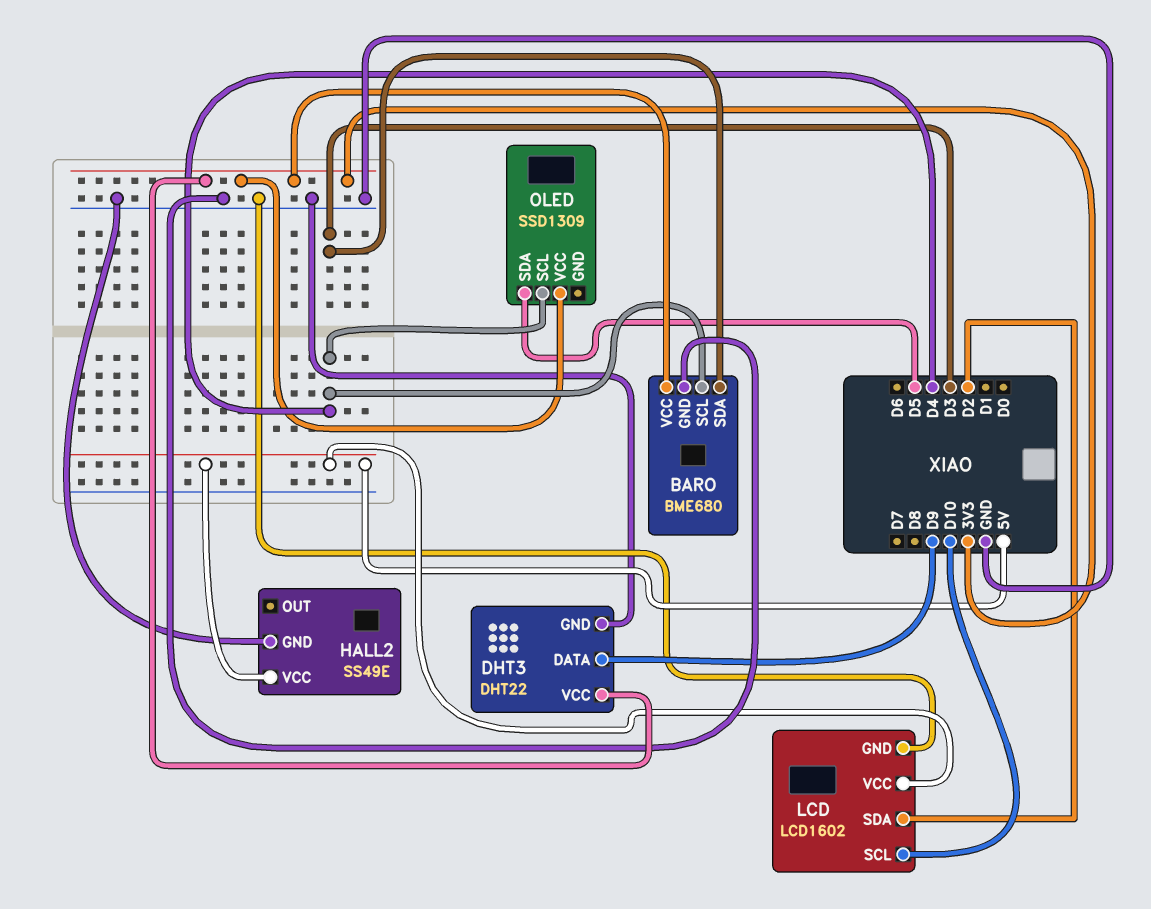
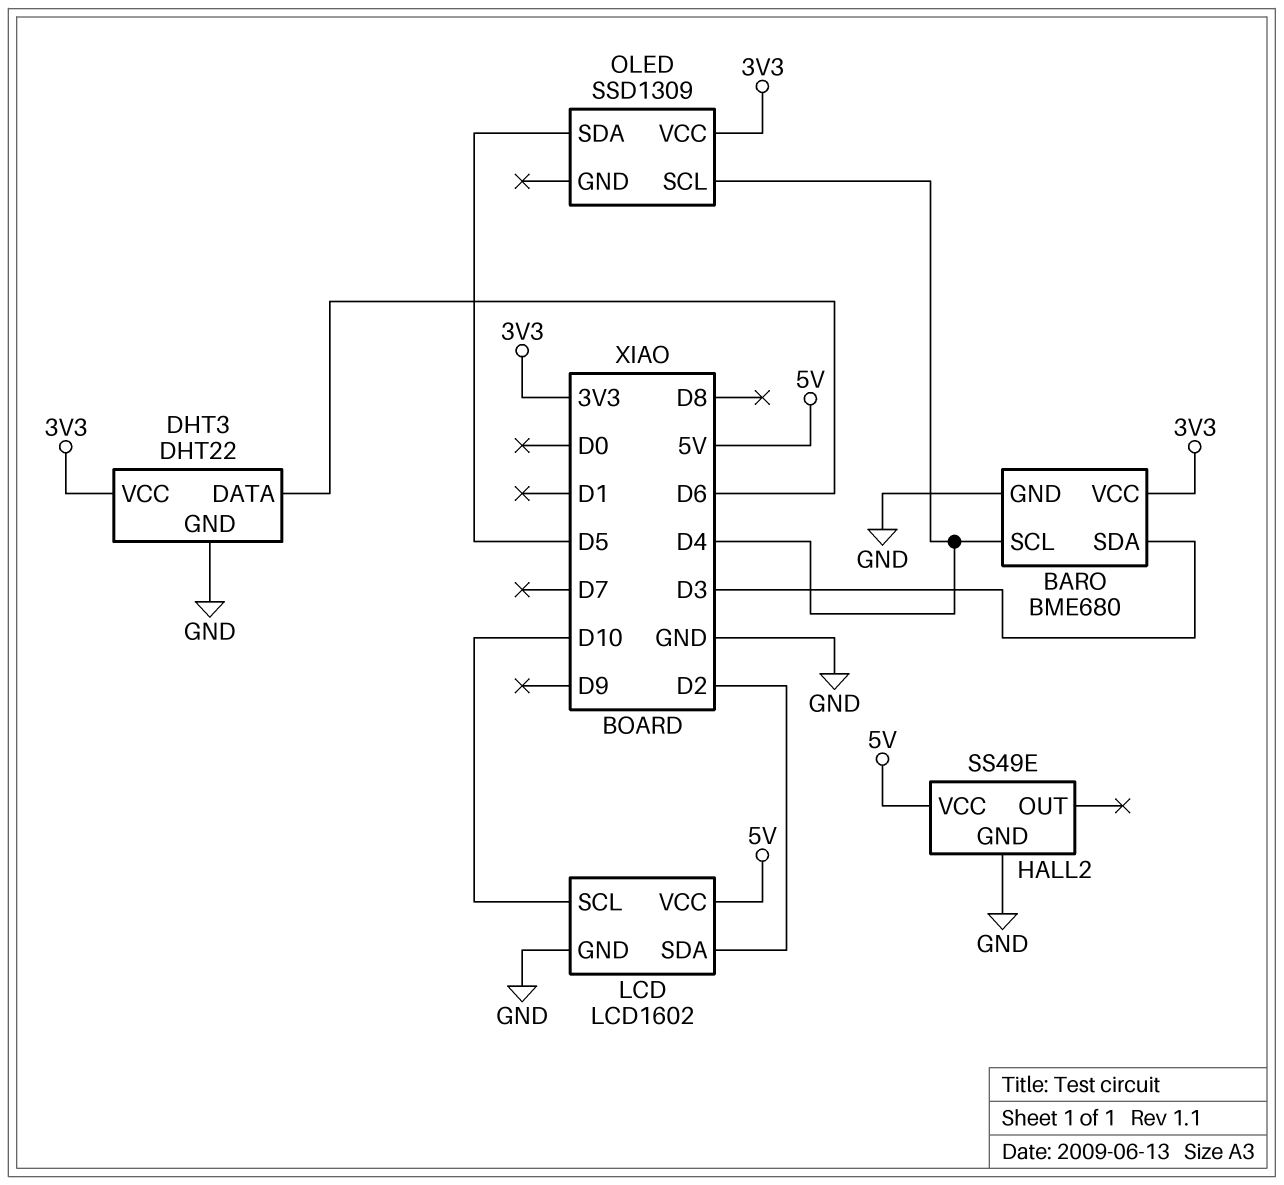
DHT3 pin DATA: D9 -> D6

